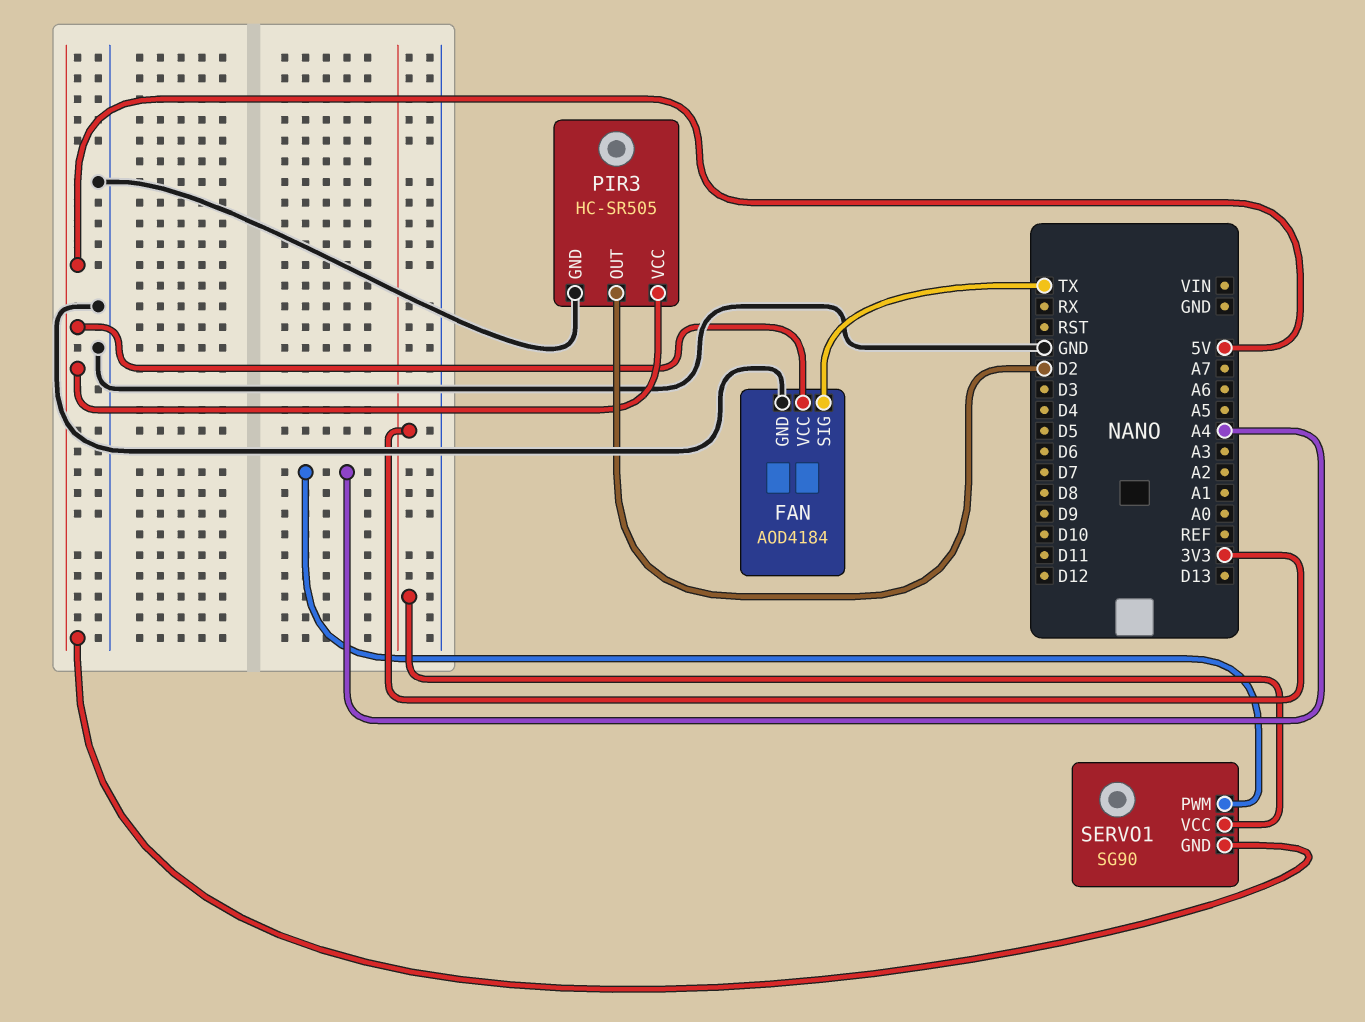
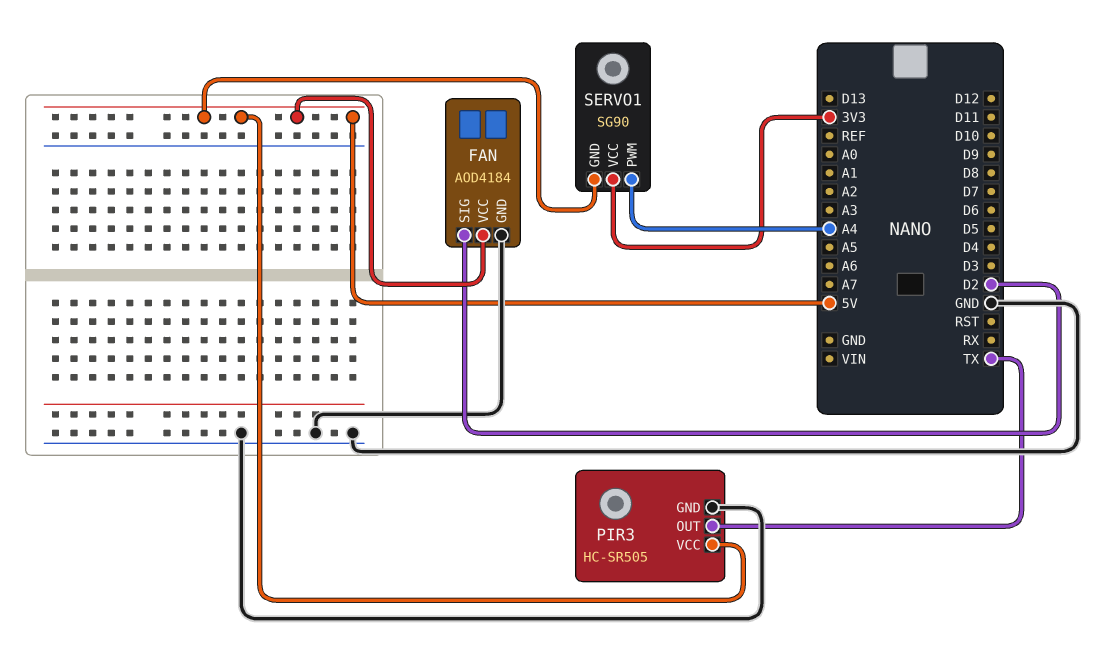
FAN pin SIG: TX -> D2
PIR3 pin OUT: D2 -> TX

